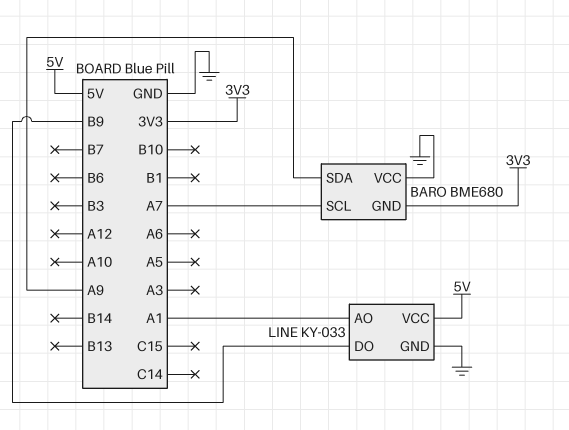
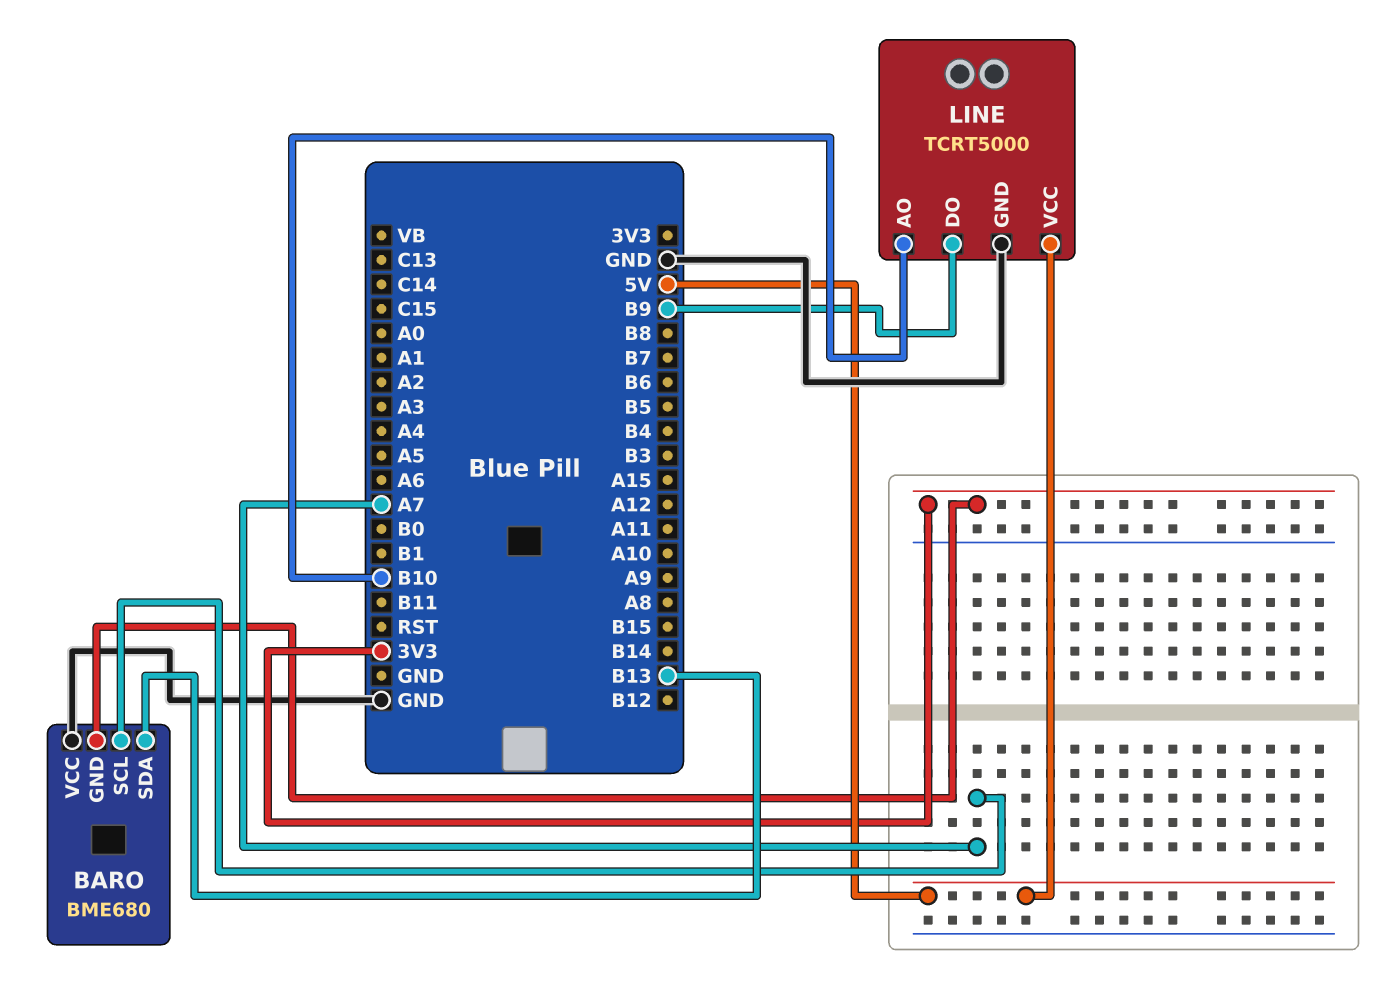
BARO pin SDA: A9 -> B13
LINE: KY-033 -> TCRT5000
LINE pin AO: A1 -> B10

